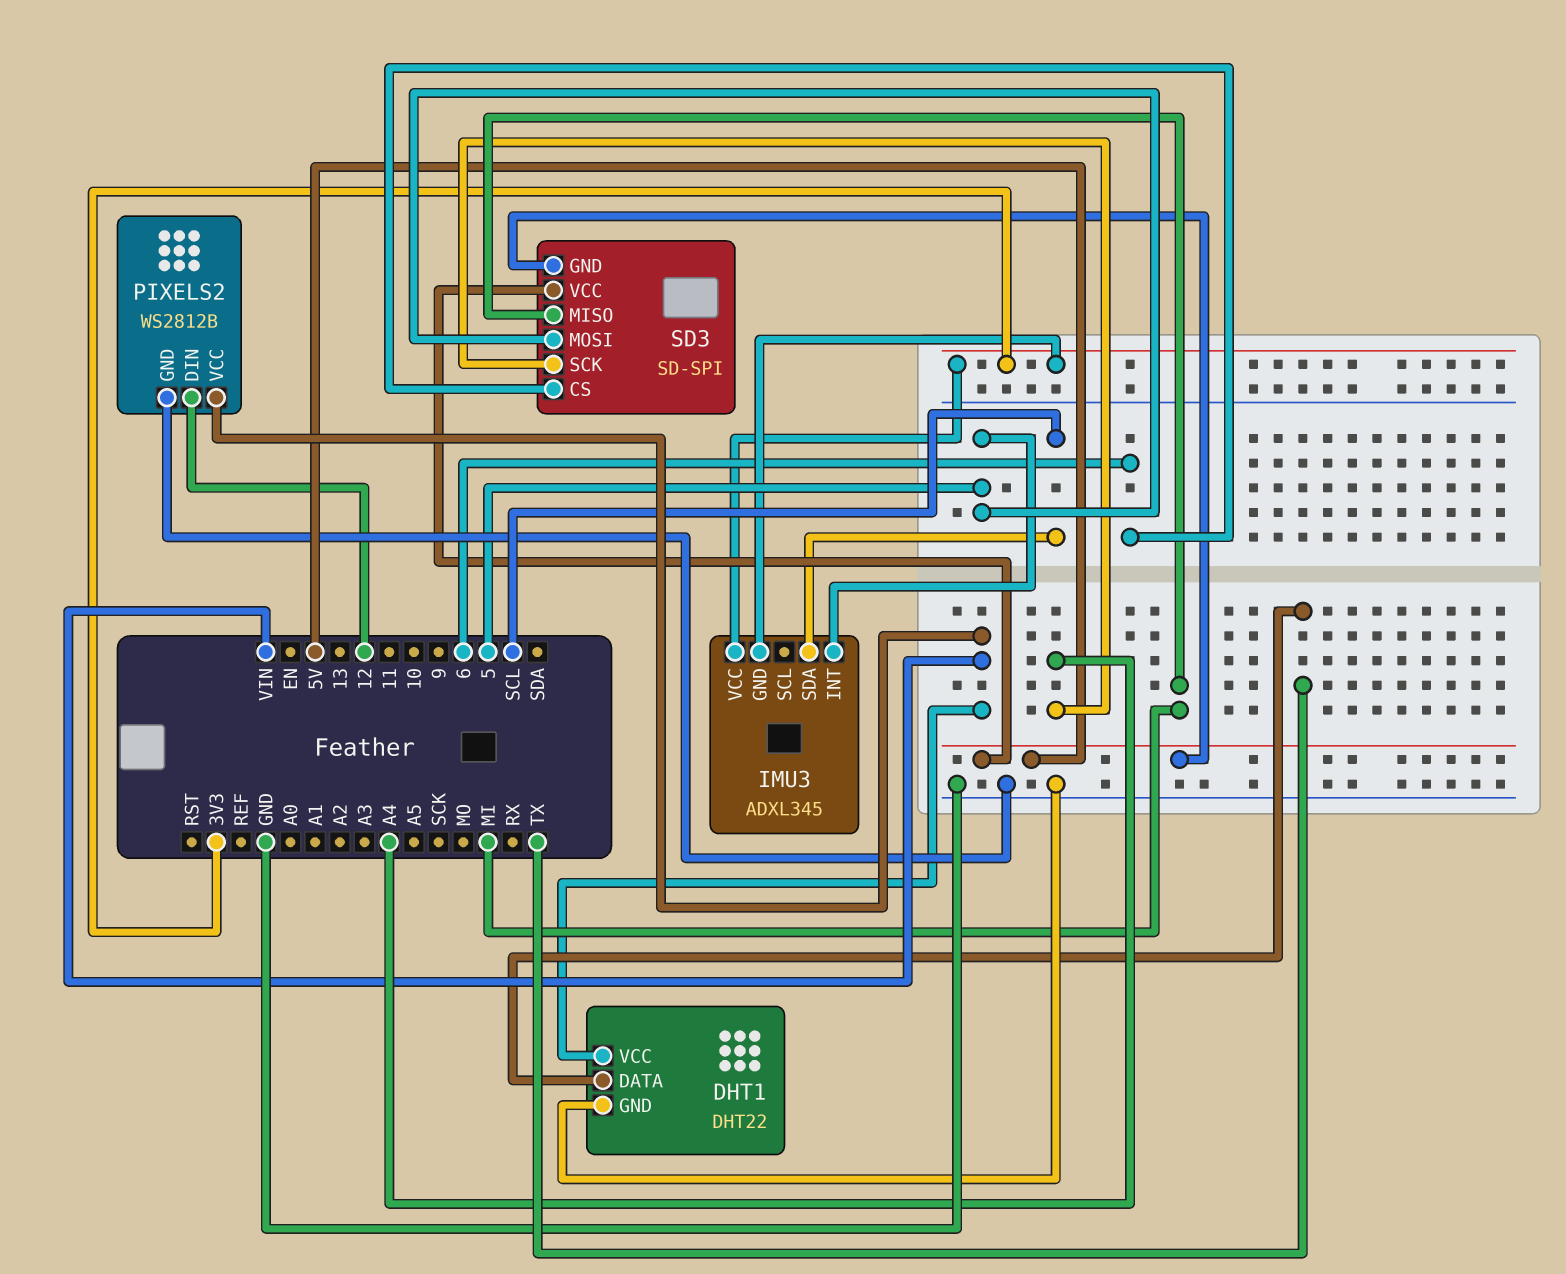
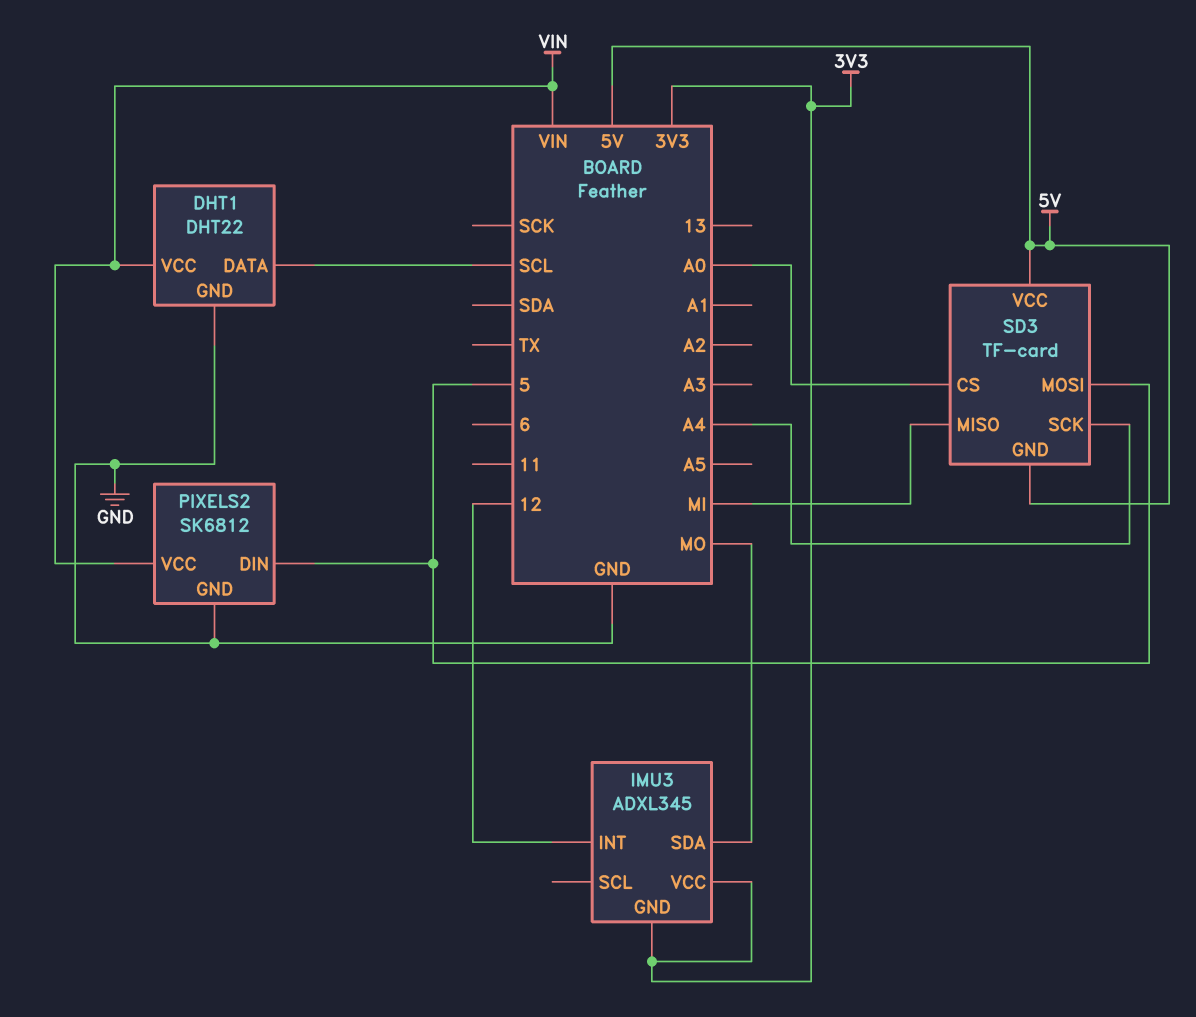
DHT1 pin DATA: TX -> SCL
IMU3 pin INT: 5 -> 12
IMU3 pin SDA: SCL -> MO
PIXELS2: WS2812B -> SK6812
PIXELS2 pin DIN: 12 -> 5
SD3: SD-SPI -> TF-card
SD3 pin CS: 6 -> A0

